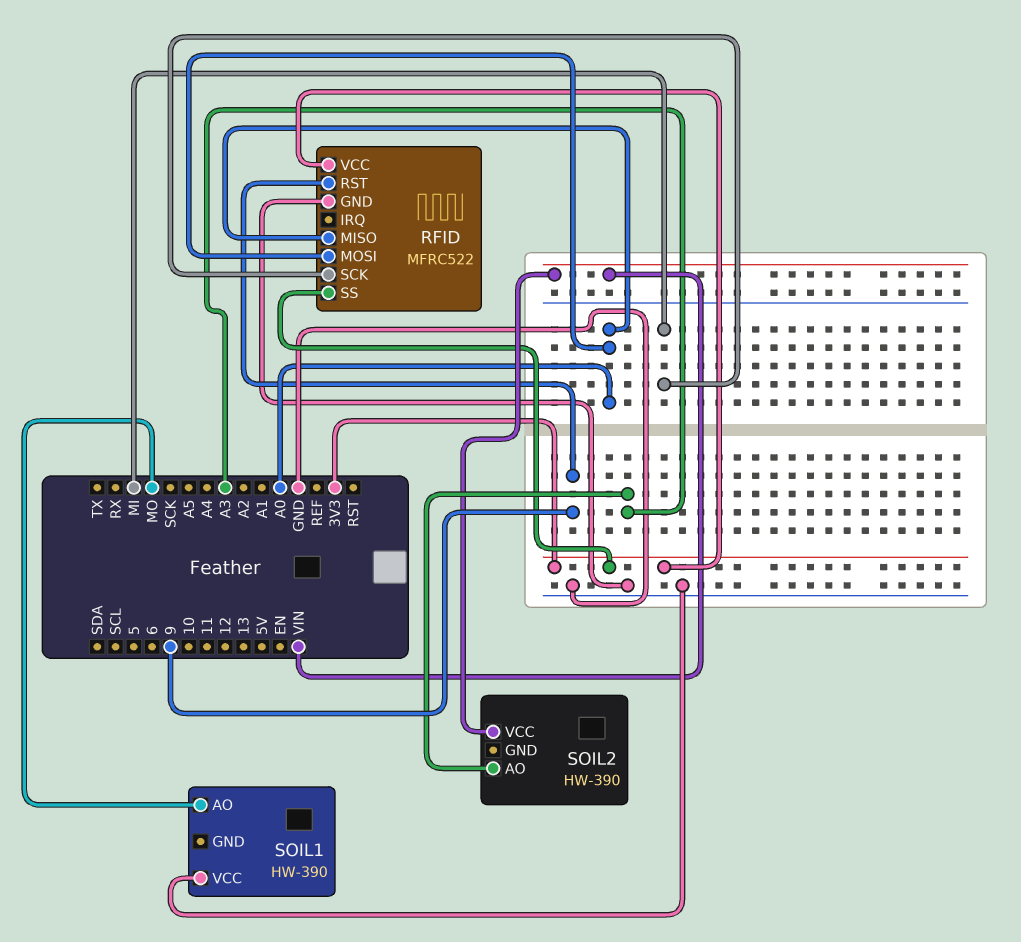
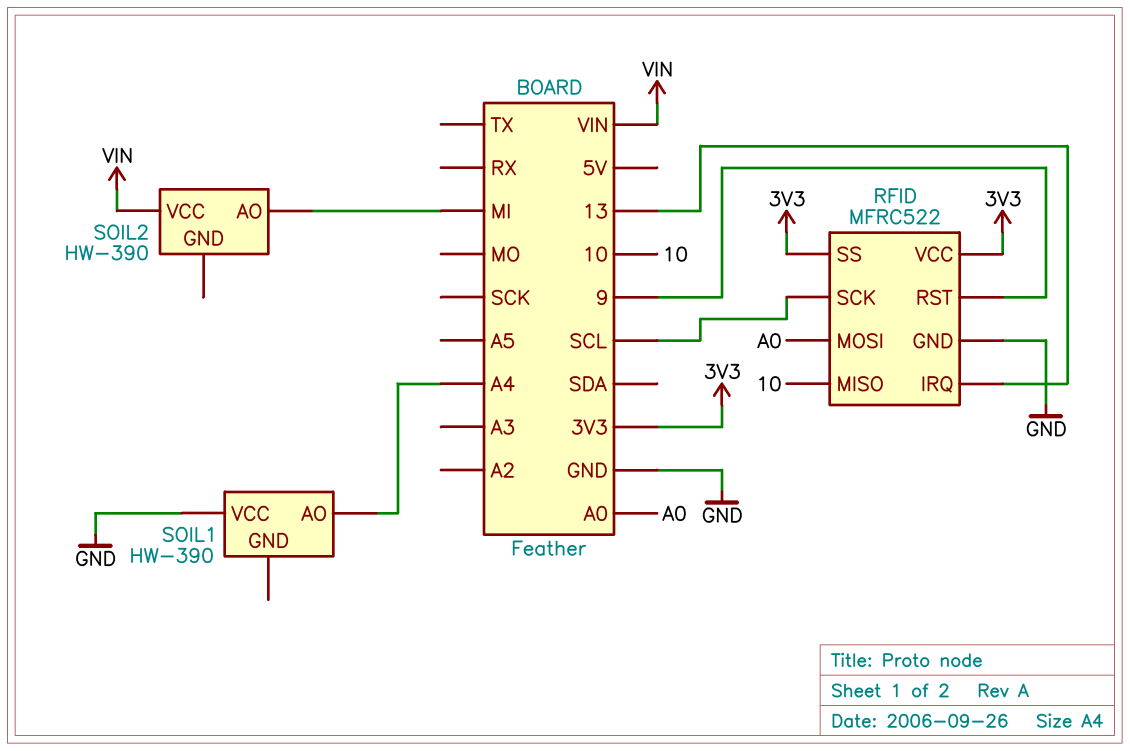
RFID pin IRQ: none -> 13
RFID pin MISO: A0 -> 10
RFID pin SCK: MI -> SCL
SOIL1 pin AO: MO -> A4
SOIL2 pin AO: A3 -> MI

